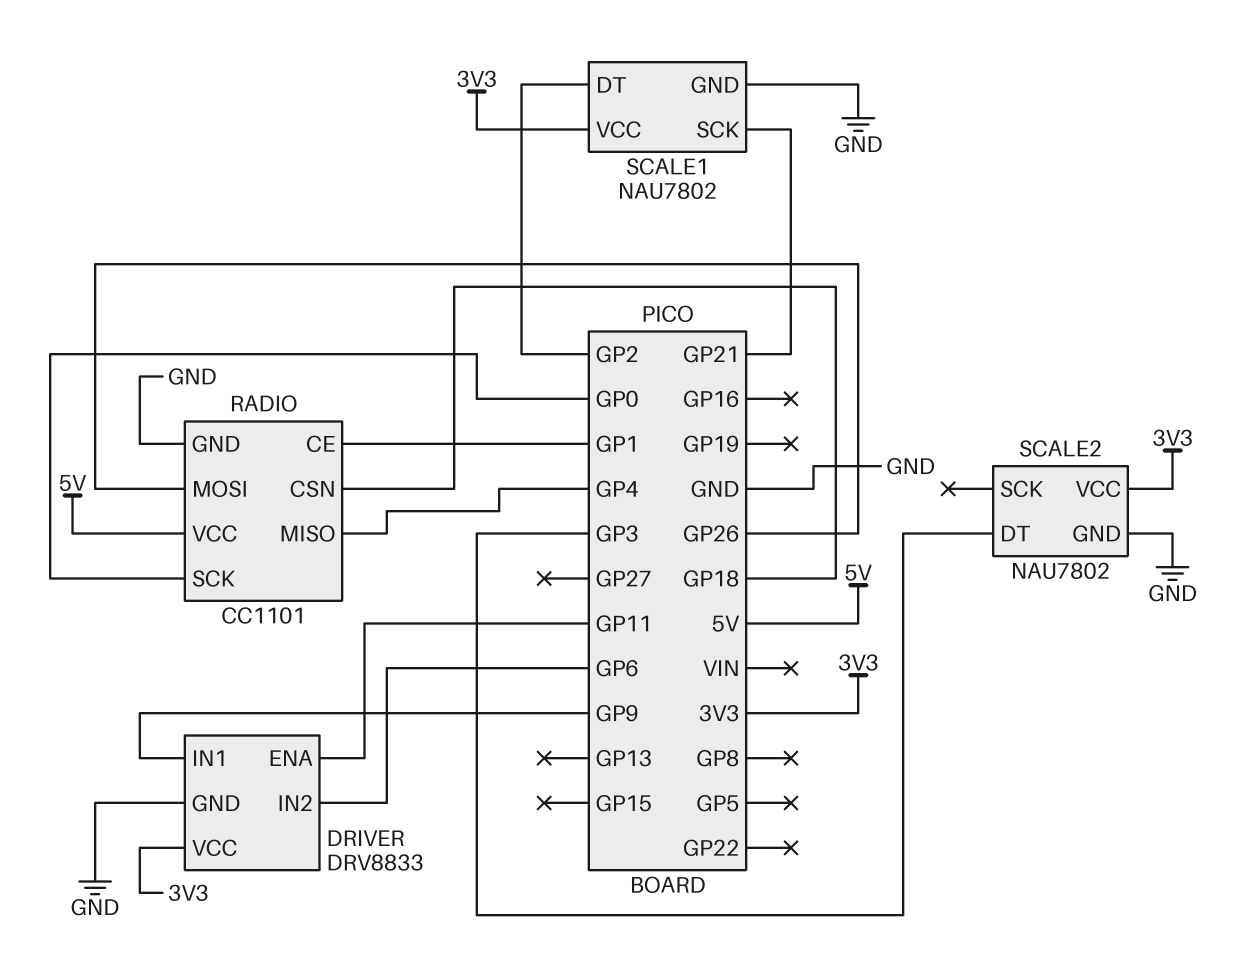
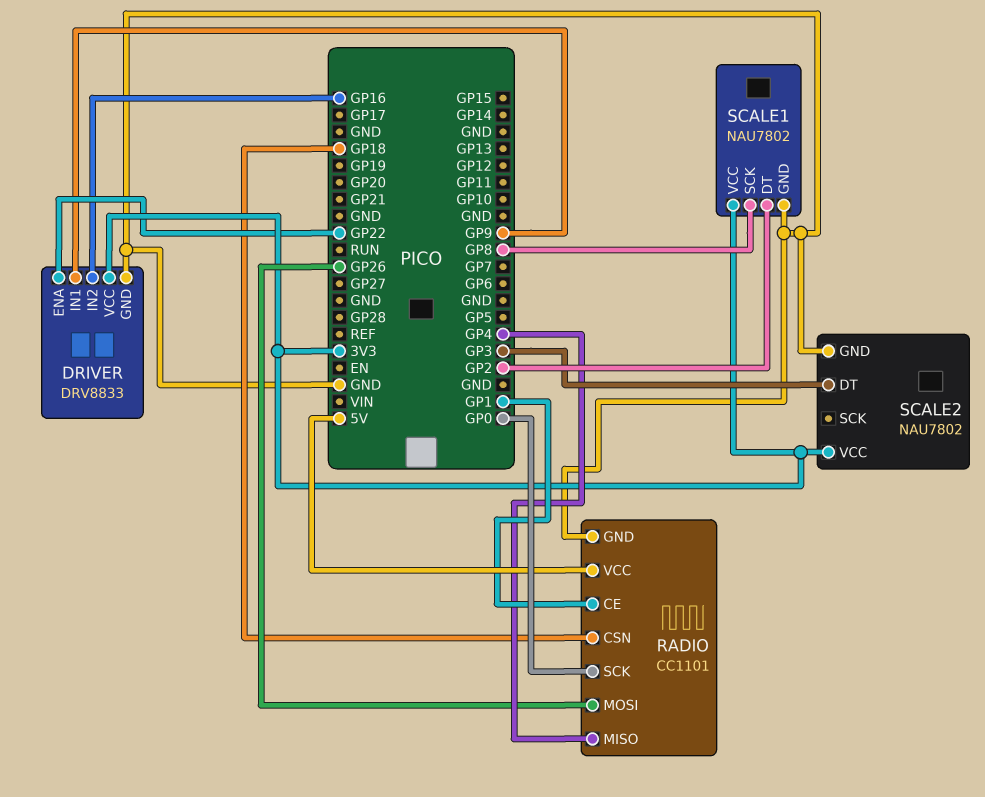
DRIVER pin ENA: GP11 -> GP22
DRIVER pin IN2: GP6 -> GP16
SCALE1 pin SCK: GP21 -> GP8

